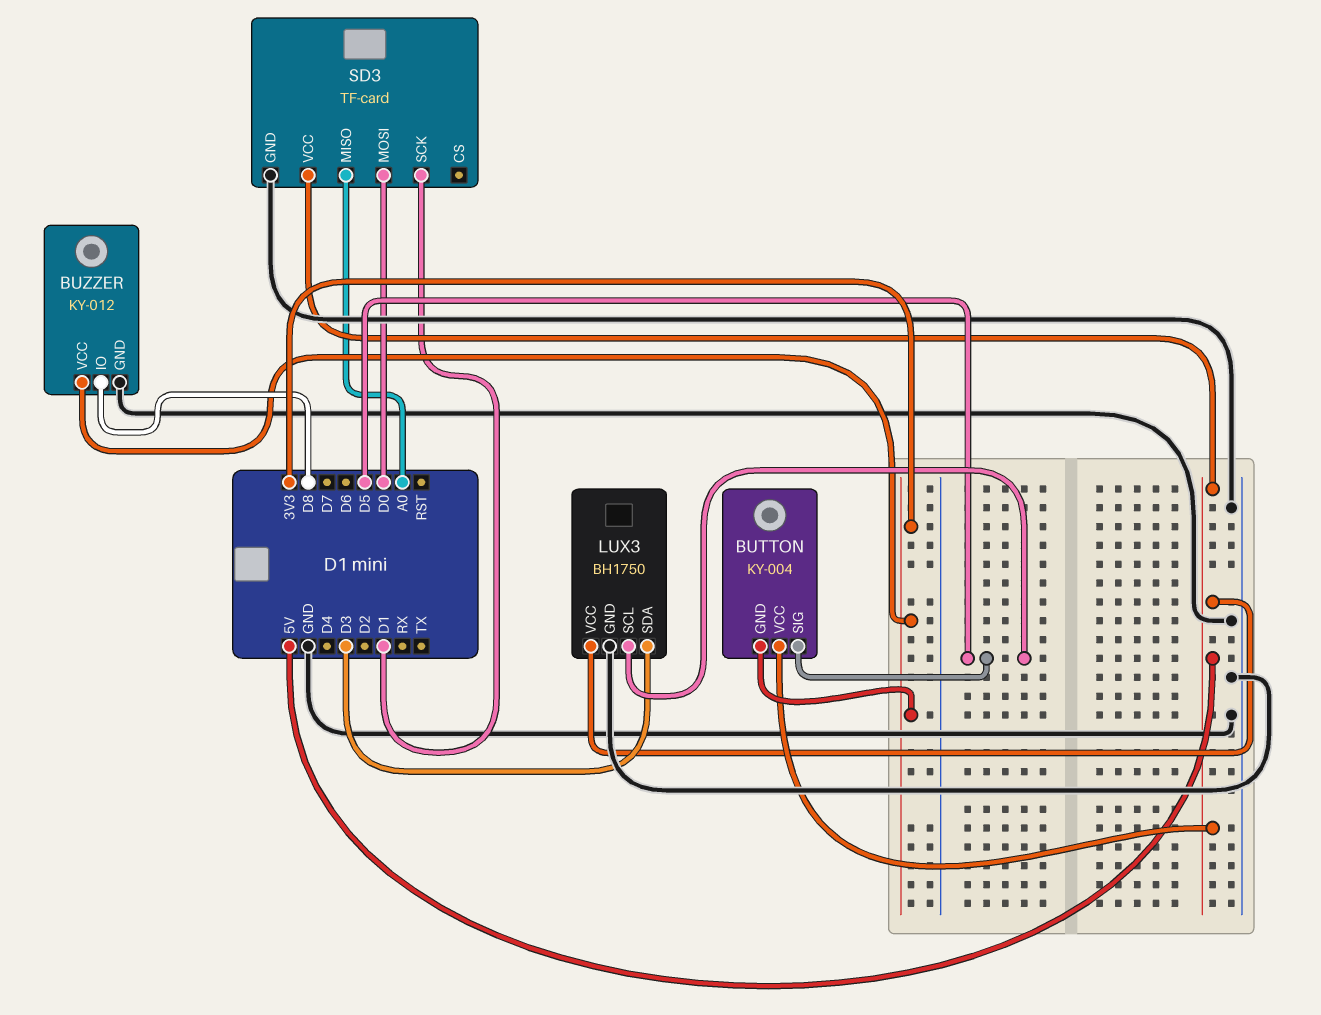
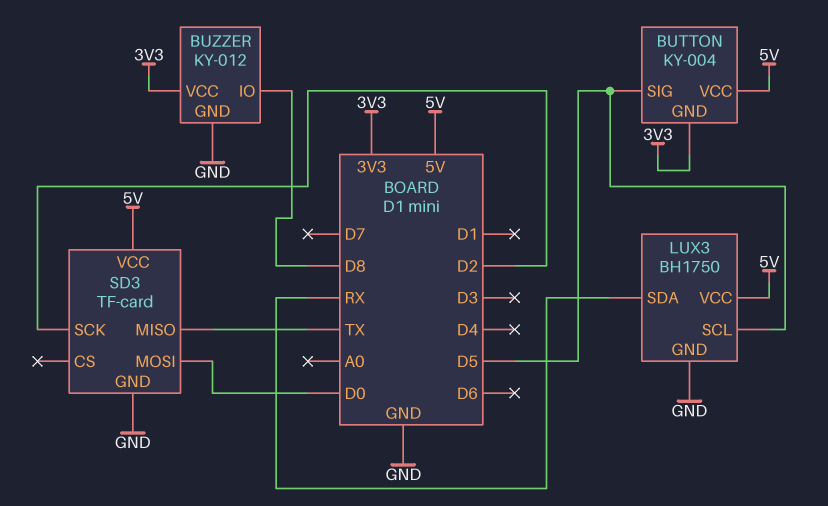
LUX3 pin SDA: D3 -> RX
SD3 pin MISO: A0 -> TX
SD3 pin SCK: D1 -> D2

